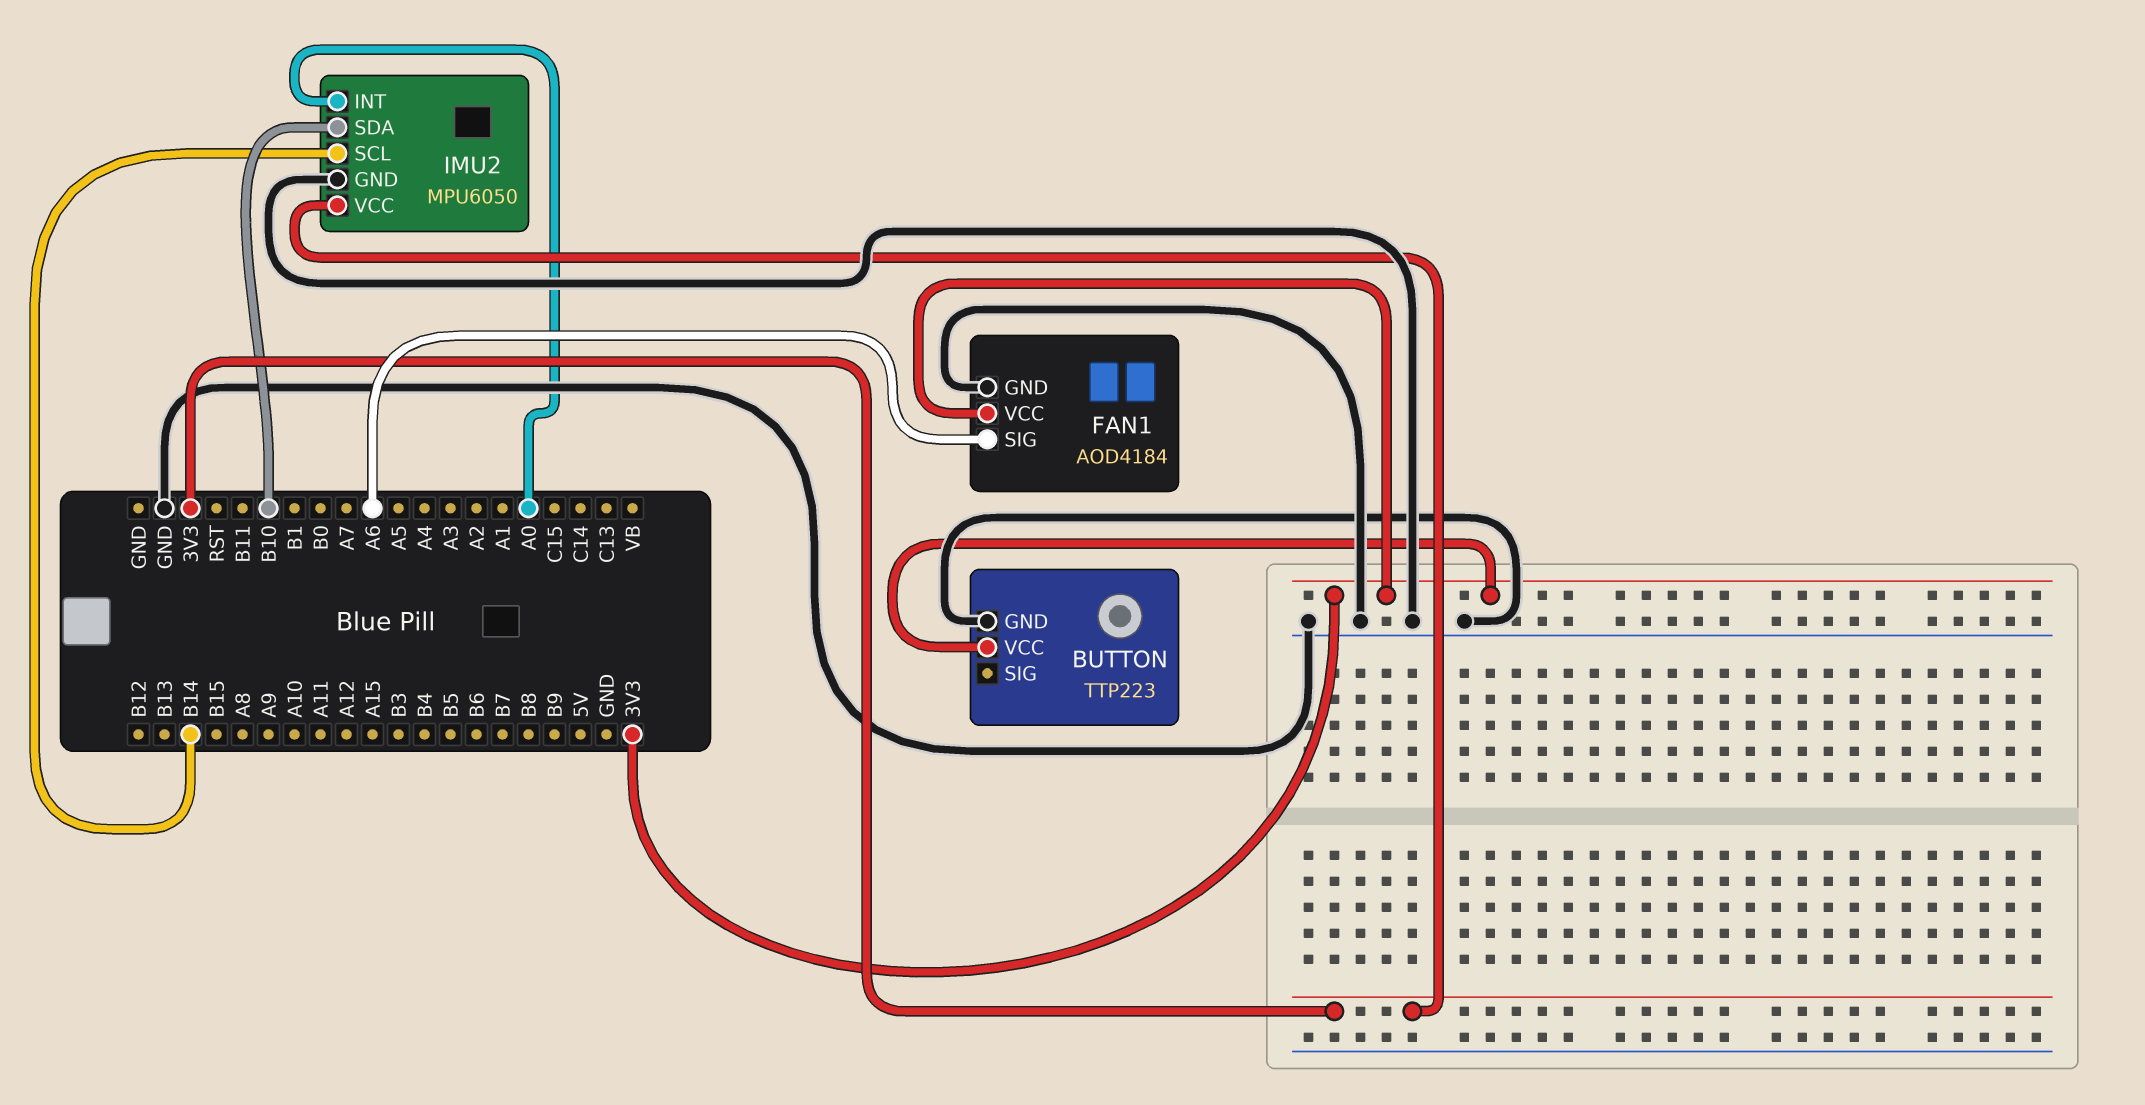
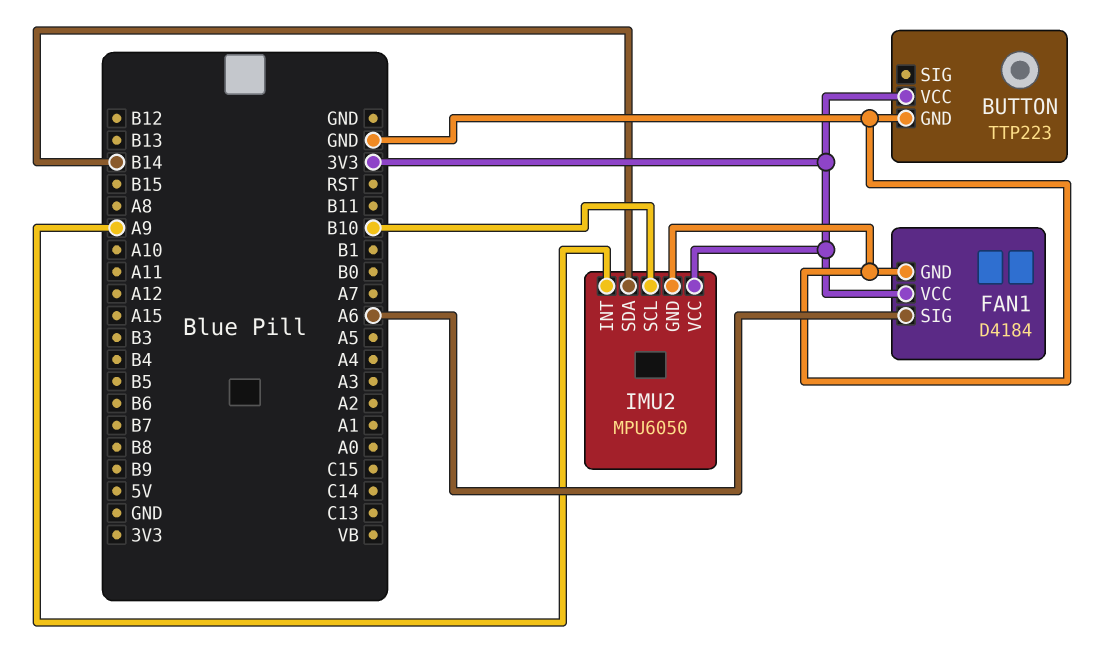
FAN1: AOD4184 -> D4184
IMU2 pin INT: A0 -> A9
IMU2 pin SCL: B14 -> B10
IMU2 pin SDA: B10 -> B14

